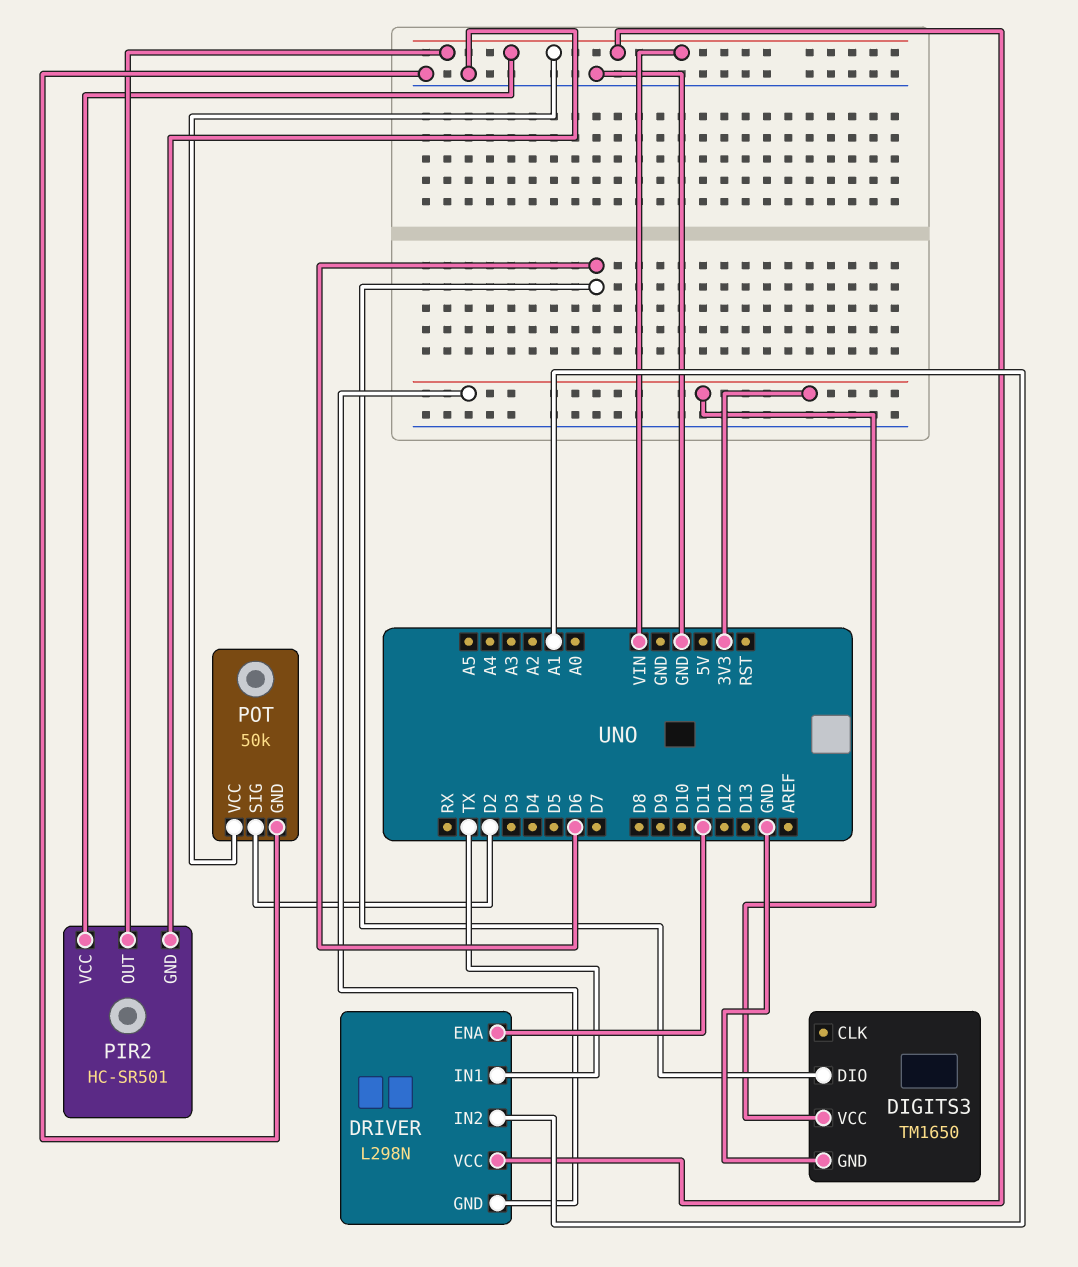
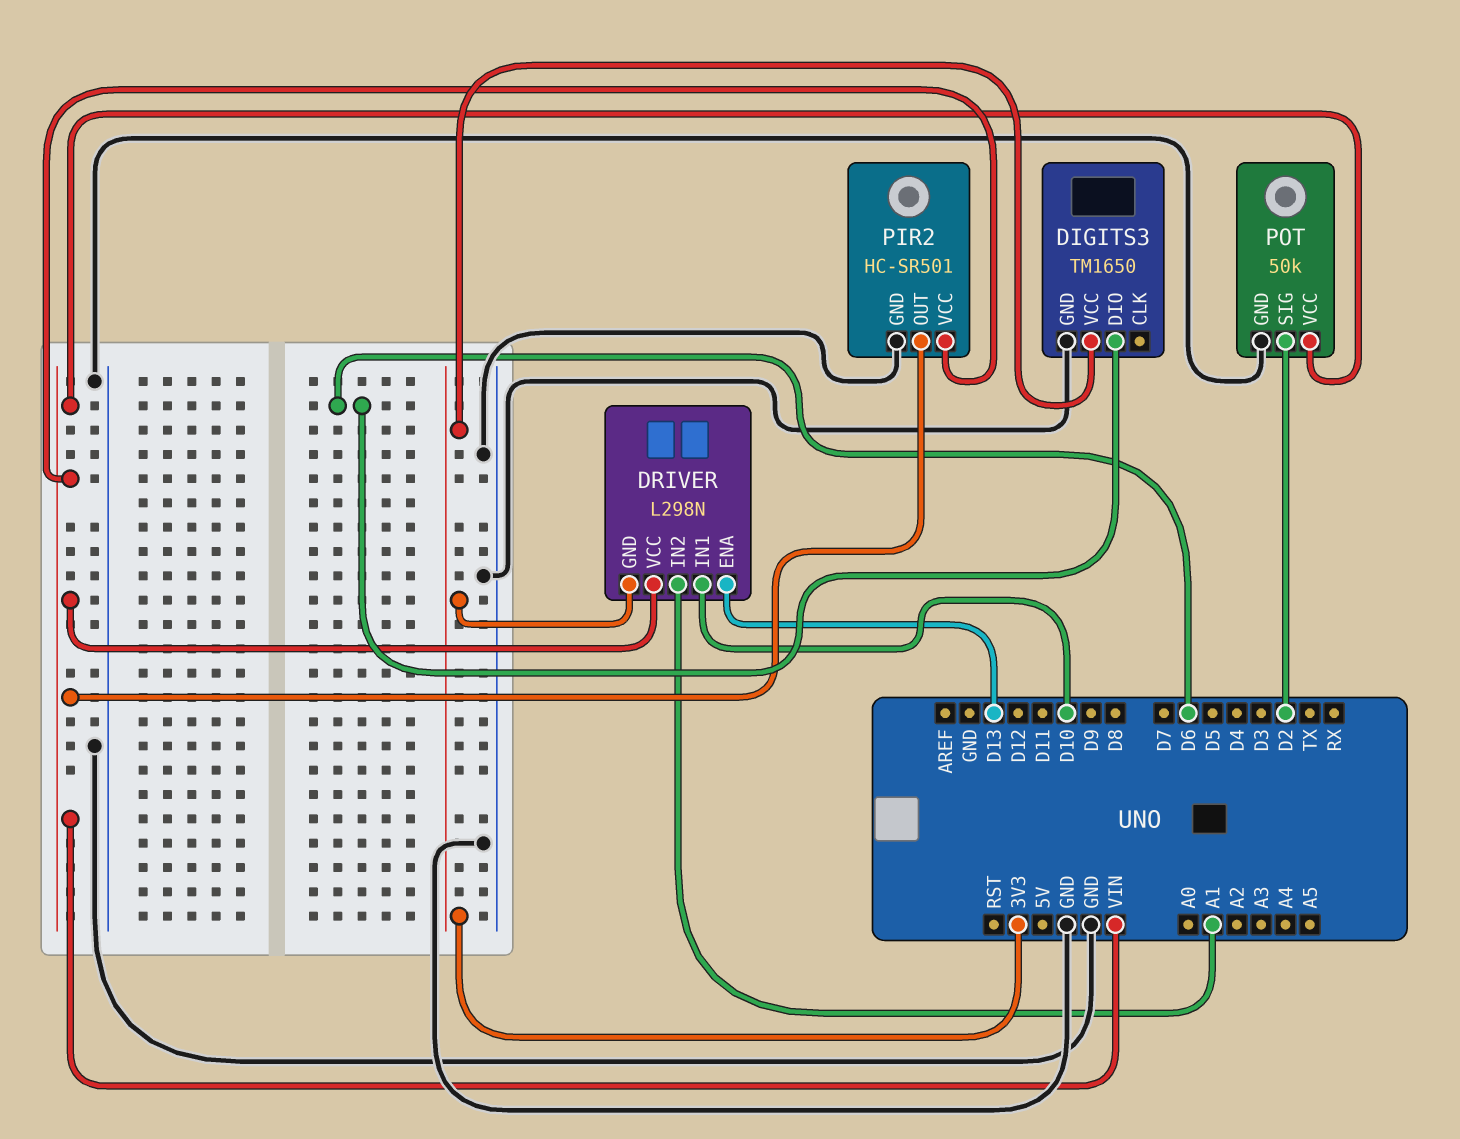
DRIVER pin ENA: D11 -> D13
DRIVER pin IN1: TX -> D10

